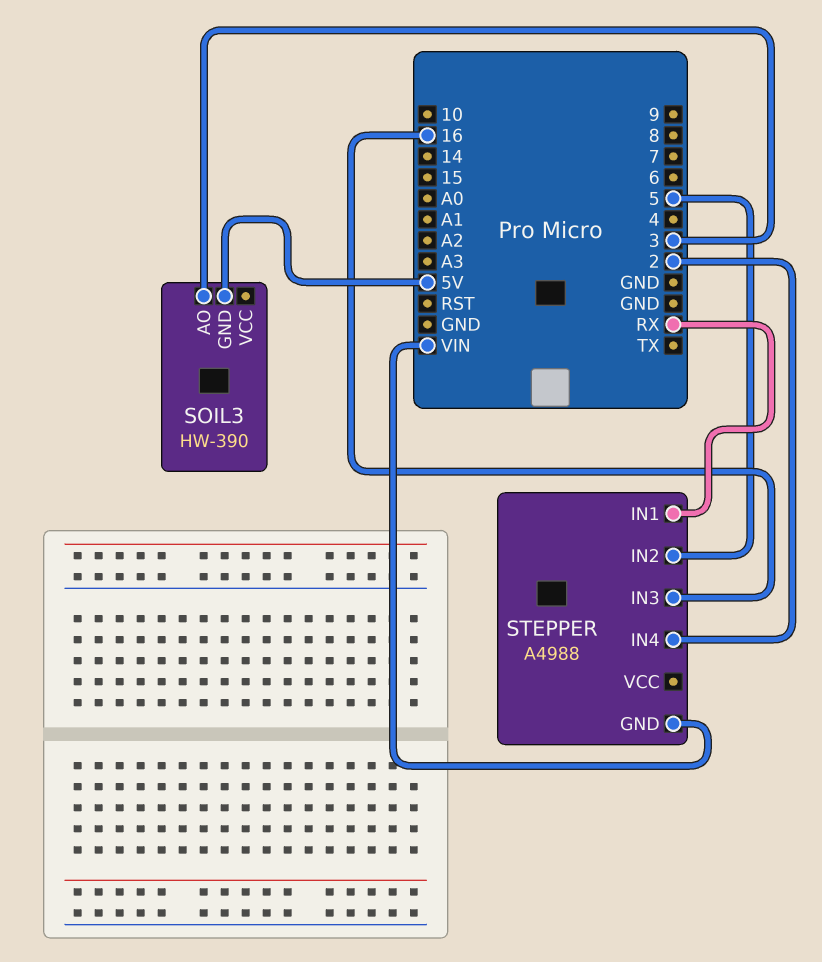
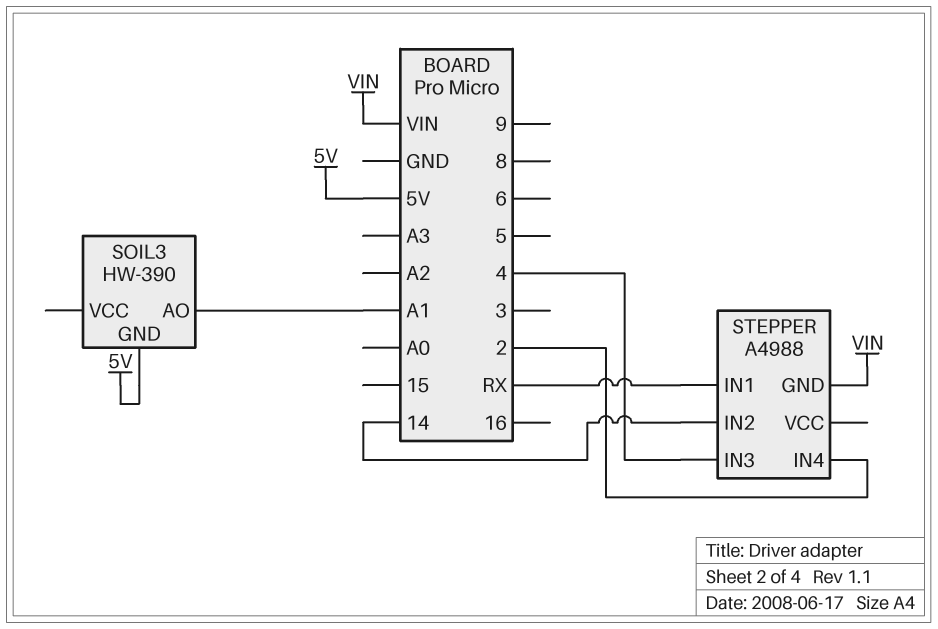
SOIL3 pin AO: 3 -> A1
STEPPER pin IN2: 5 -> 14
STEPPER pin IN3: 16 -> 4

